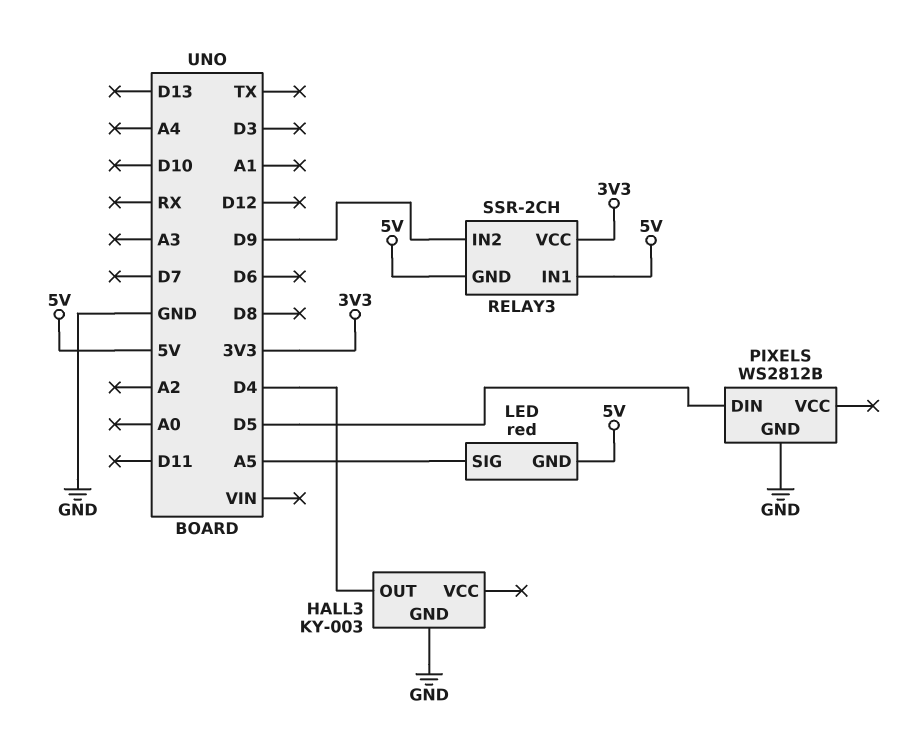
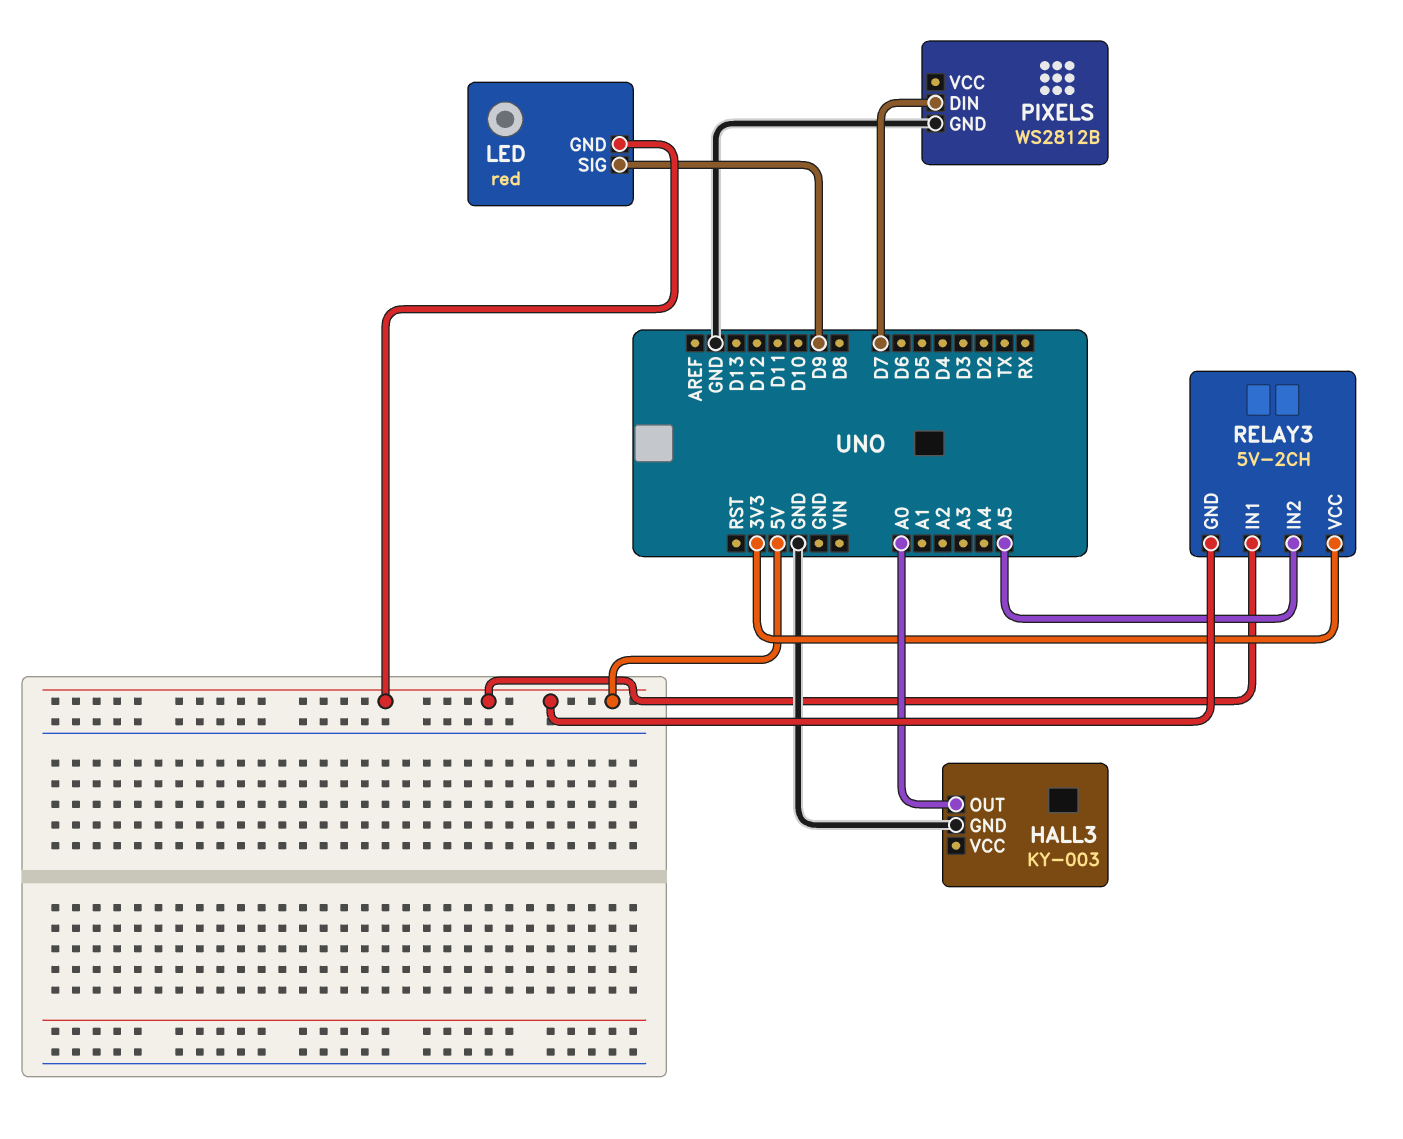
HALL3 pin OUT: D4 -> A0
LED pin SIG: A5 -> D9
PIXELS pin DIN: D5 -> D7
RELAY3: SSR-2CH -> 5V-2CH
RELAY3 pin IN2: D9 -> A5

